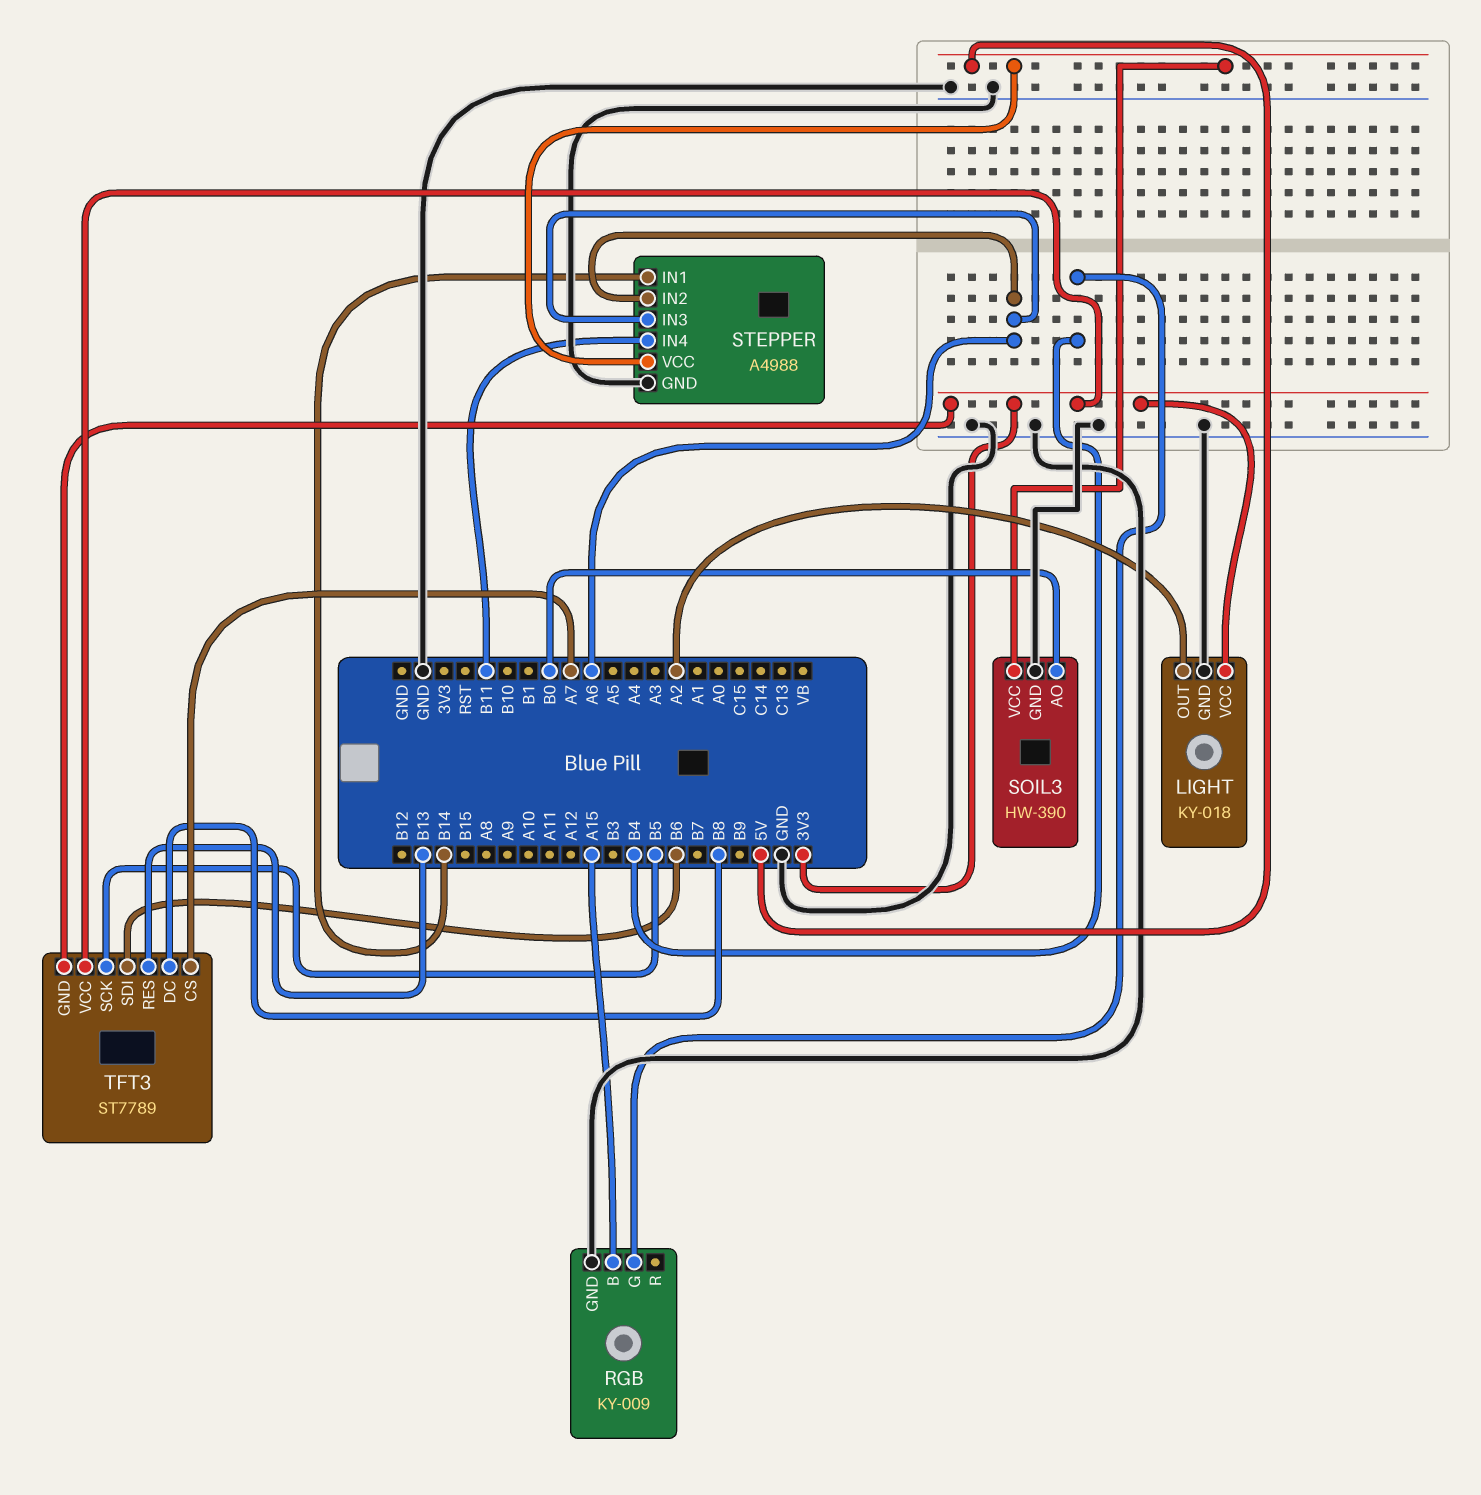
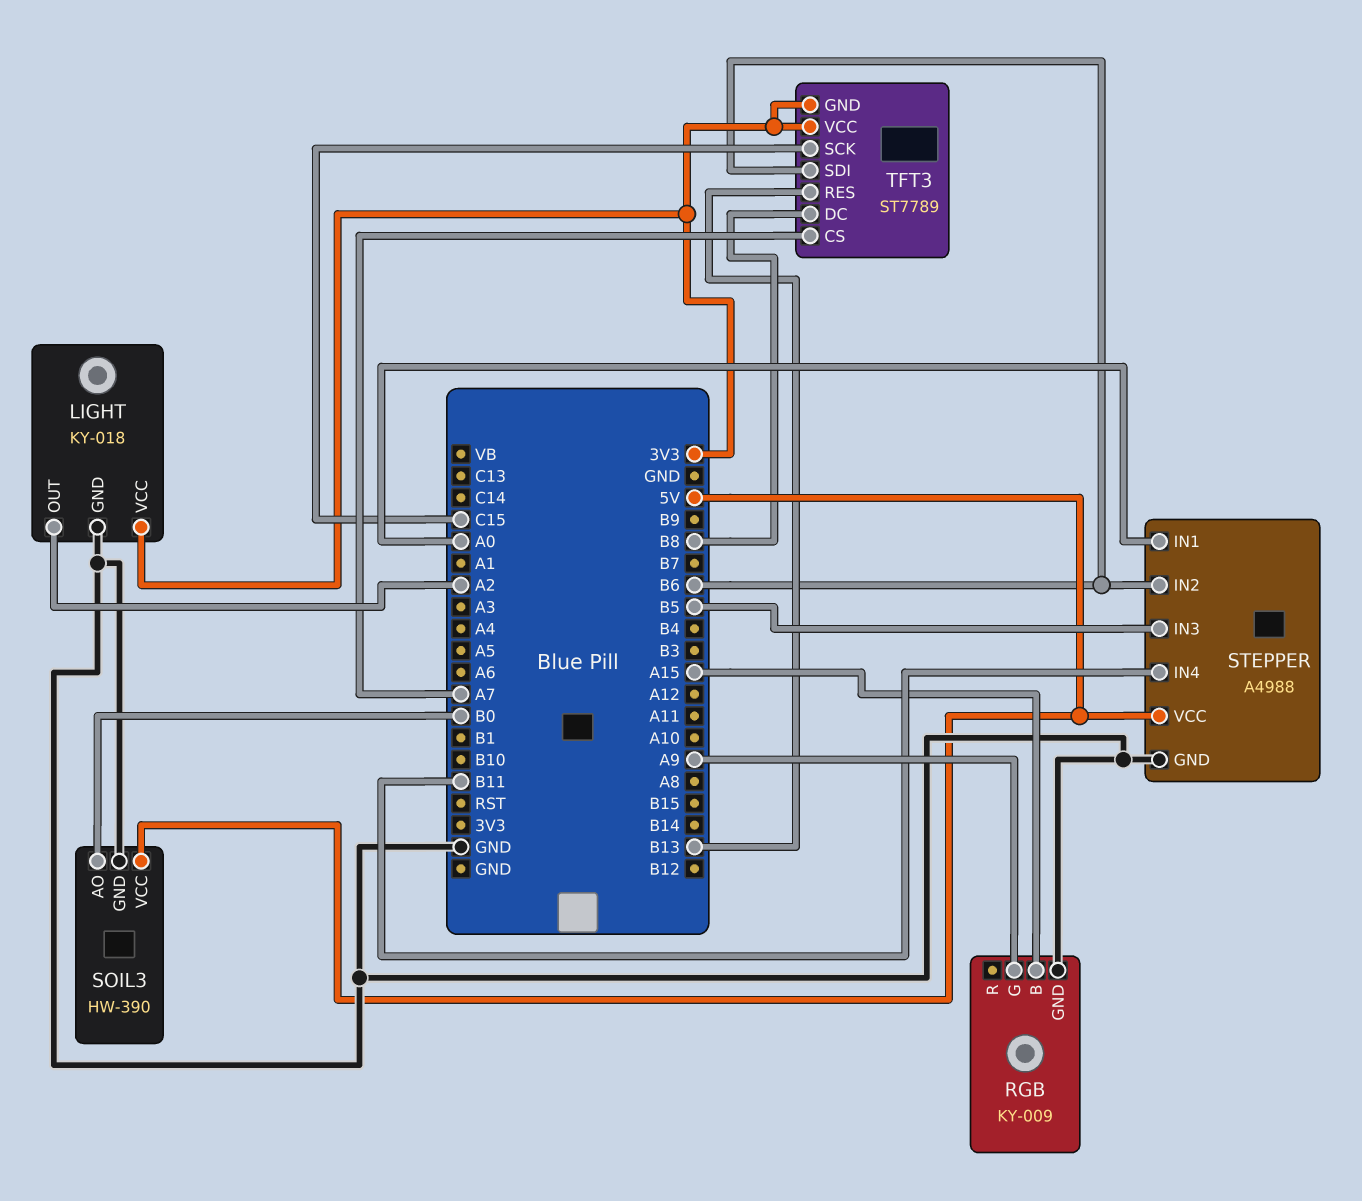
RGB pin G: B4 -> A9
STEPPER pin IN1: B14 -> A0
STEPPER pin IN2: A6 -> B6
STEPPER pin IN3: A6 -> B5
TFT3 pin SCK: B5 -> C15

